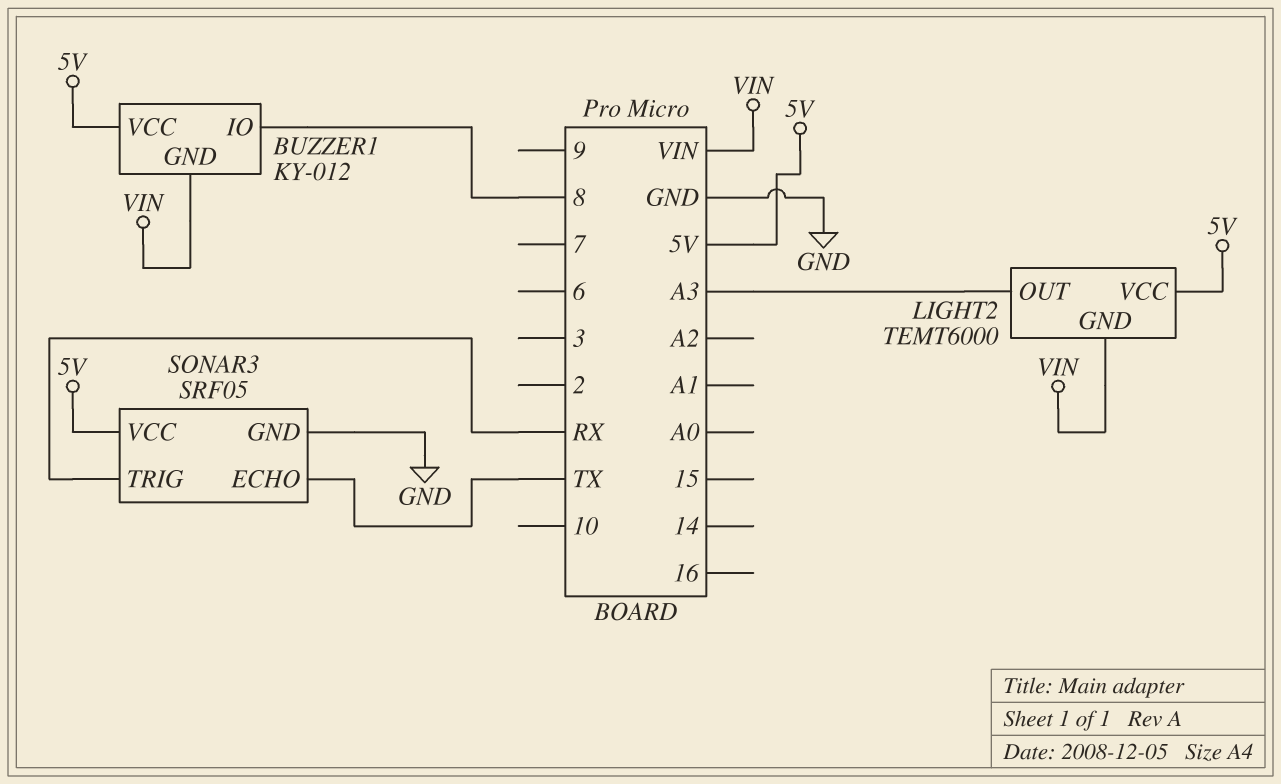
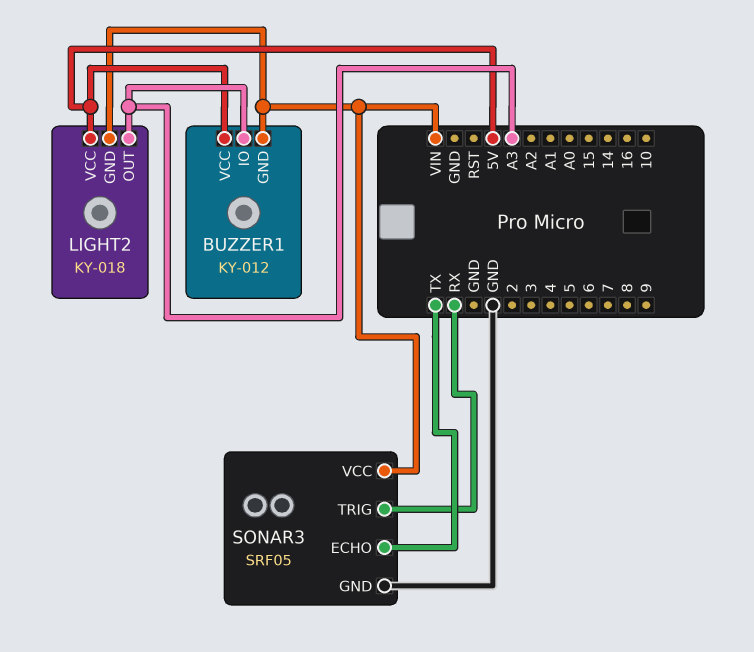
BUZZER1 pin IO: 8 -> A3
LIGHT2: TEMT6000 -> KY-018
SONAR3 pin VCC: 5V -> VIN

